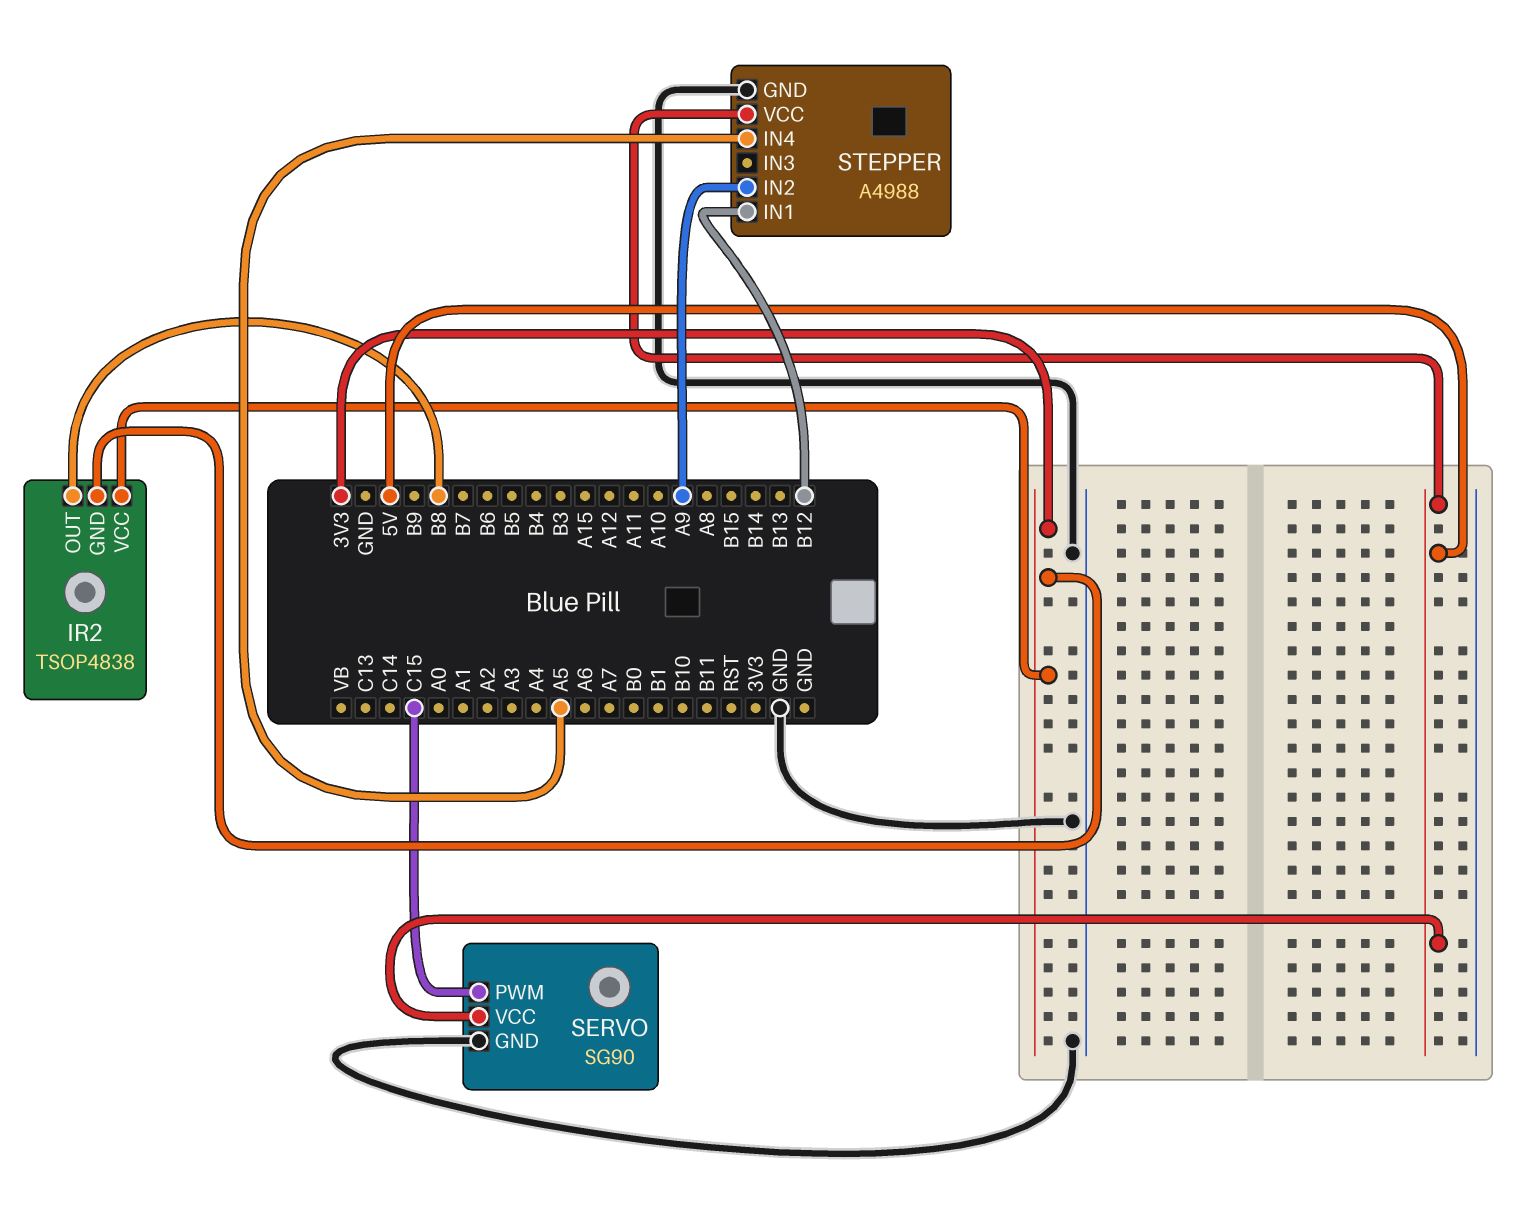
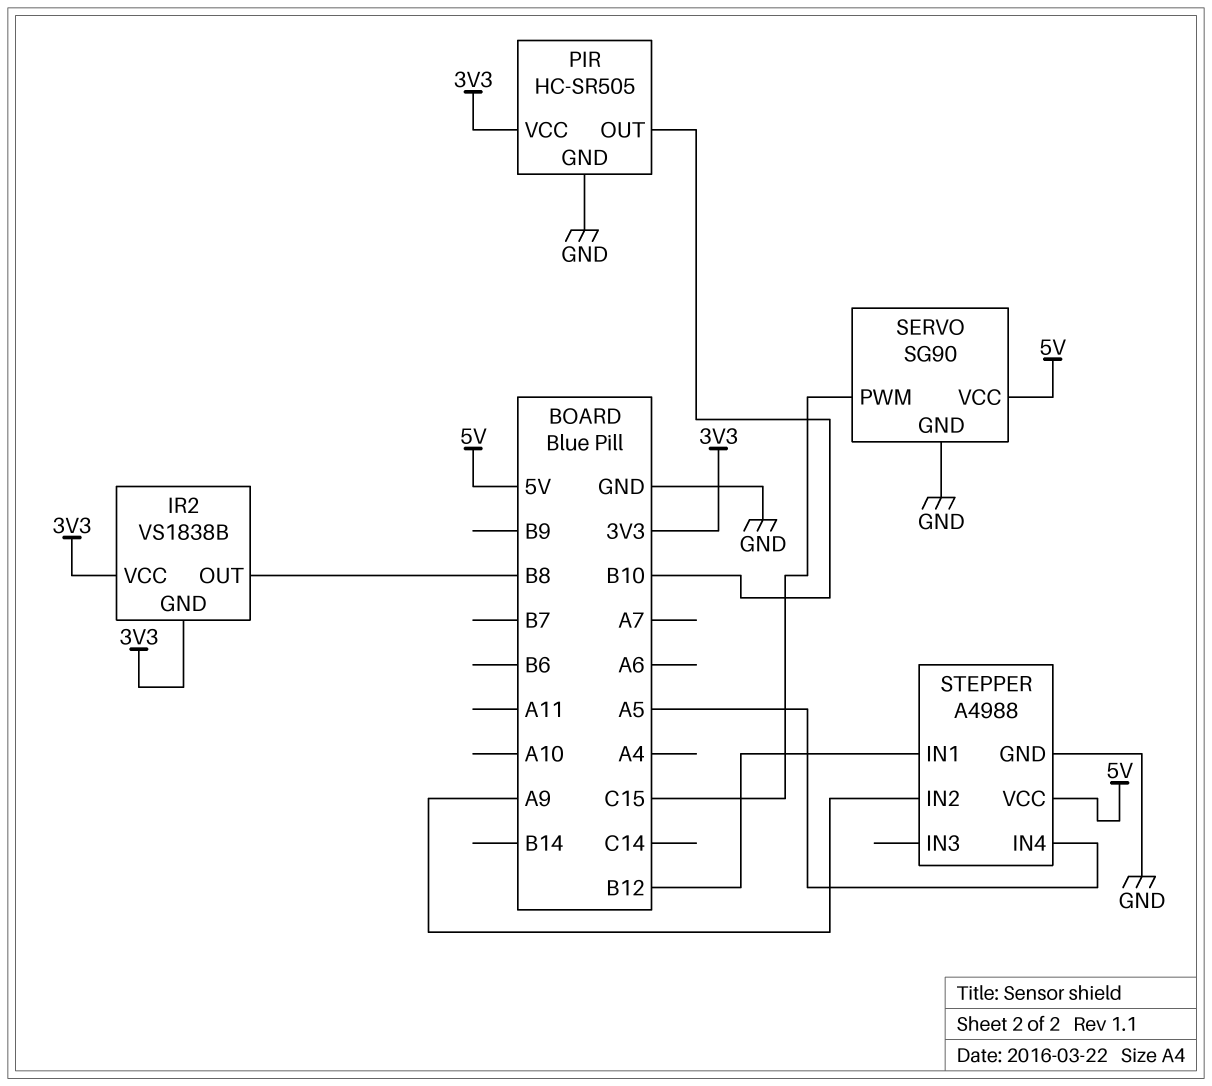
IR2: TSOP4838 -> VS1838B
PIR: none -> HC-SR505
PIR pin GND: none -> GND
PIR pin OUT: none -> B10
PIR pin VCC: none -> 3V3

